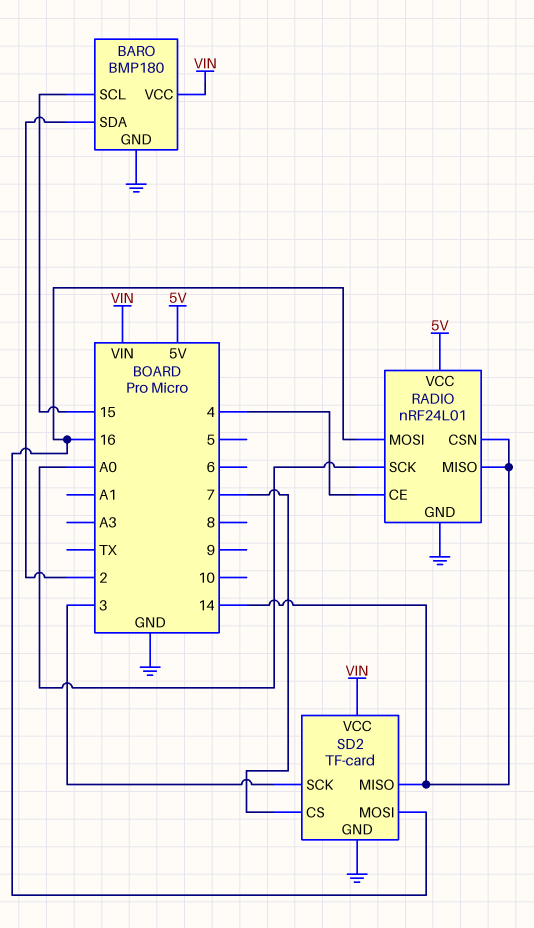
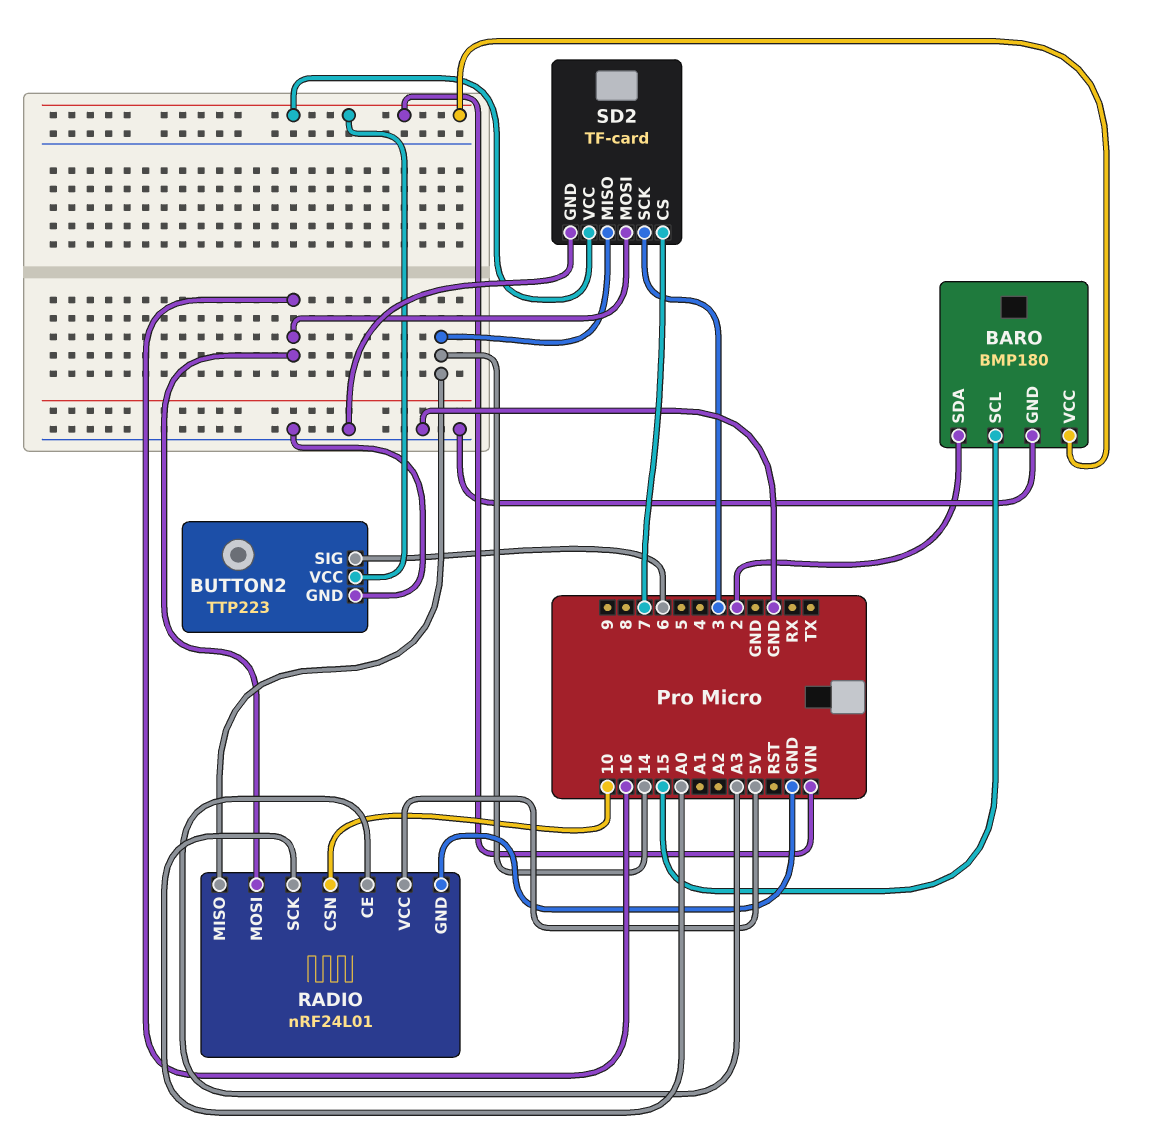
BUTTON2: none -> TTP223
BUTTON2 pin GND: none -> GND
BUTTON2 pin SIG: none -> 6
BUTTON2 pin VCC: none -> VIN
RADIO pin CE: 4 -> A3
RADIO pin CSN: 14 -> 10

